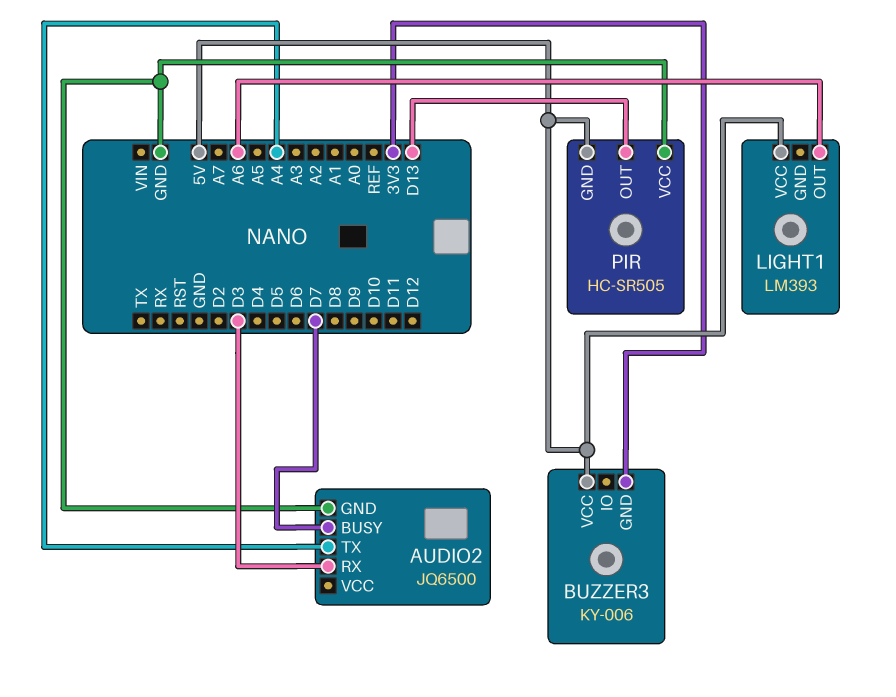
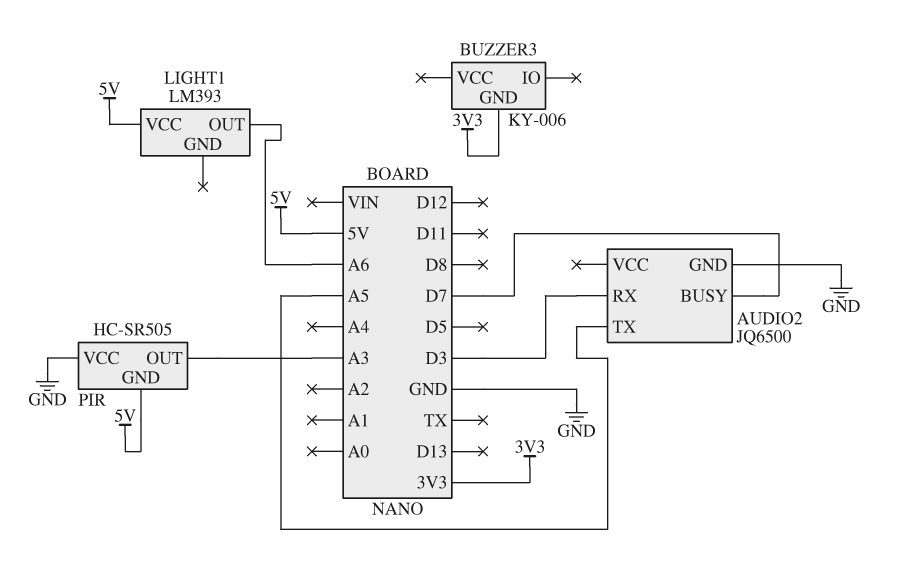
AUDIO2 pin TX: A4 -> A5
BUZZER3 pin VCC: 5V -> none
PIR pin OUT: D13 -> A3

